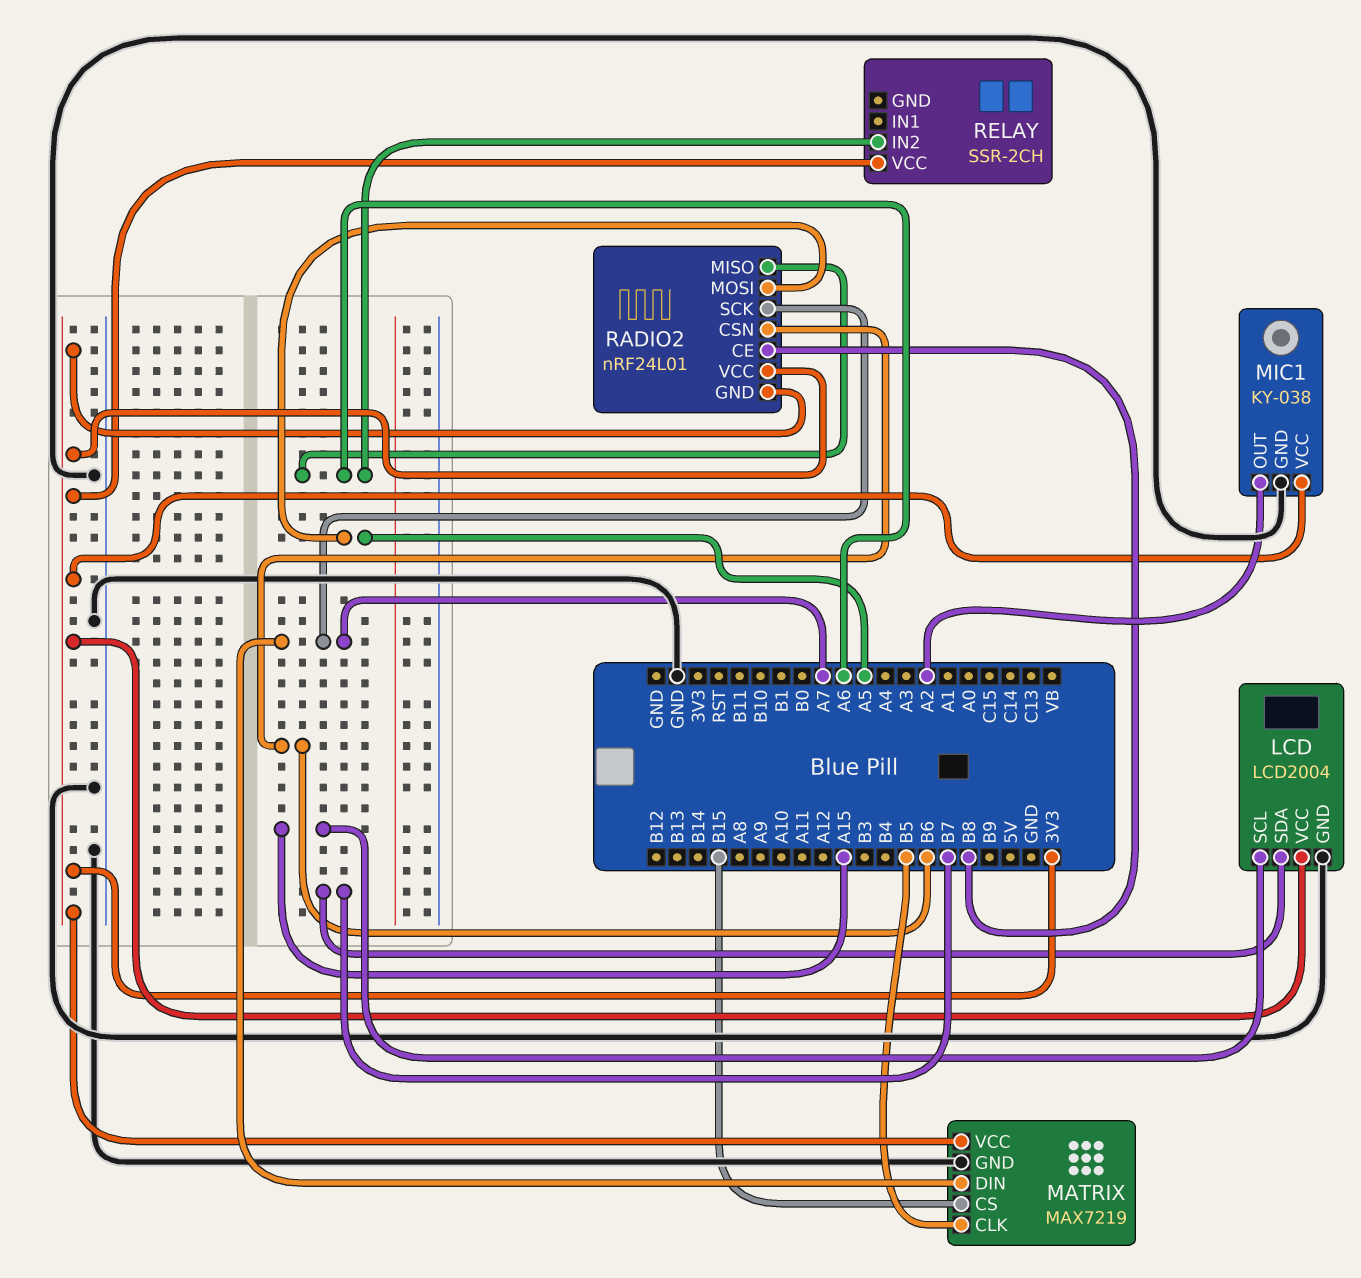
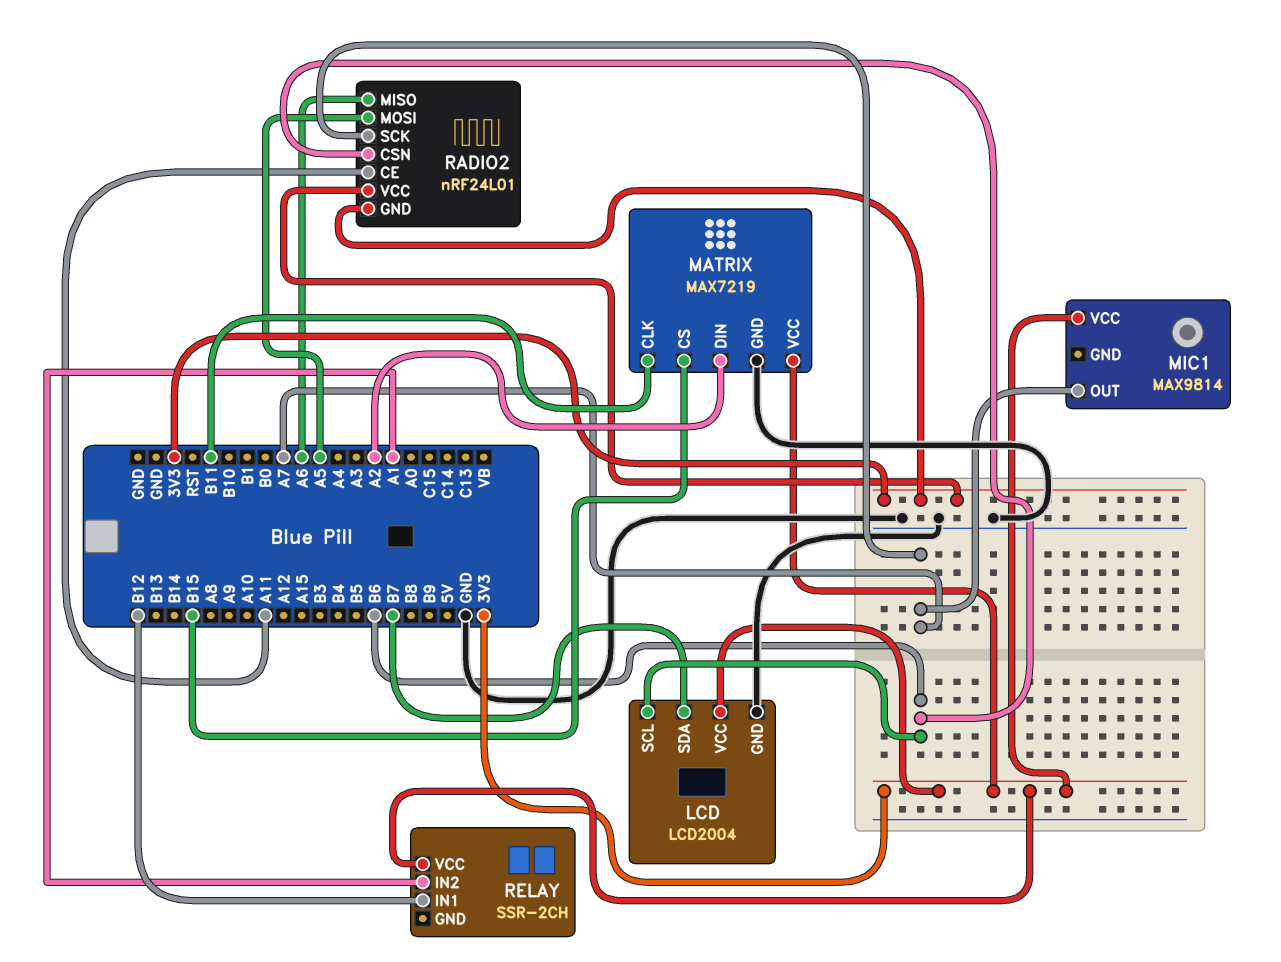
LCD pin SCL: A15 -> B6
MATRIX pin CLK: B5 -> B11
MATRIX pin DIN: A7 -> A2
MIC1: KY-038 -> MAX9814
MIC1 pin GND: GND -> none
MIC1 pin OUT: A2 -> A7
RADIO2 pin CE: B8 -> A11
RELAY pin IN1: none -> B12
RELAY pin IN2: A6 -> A1

